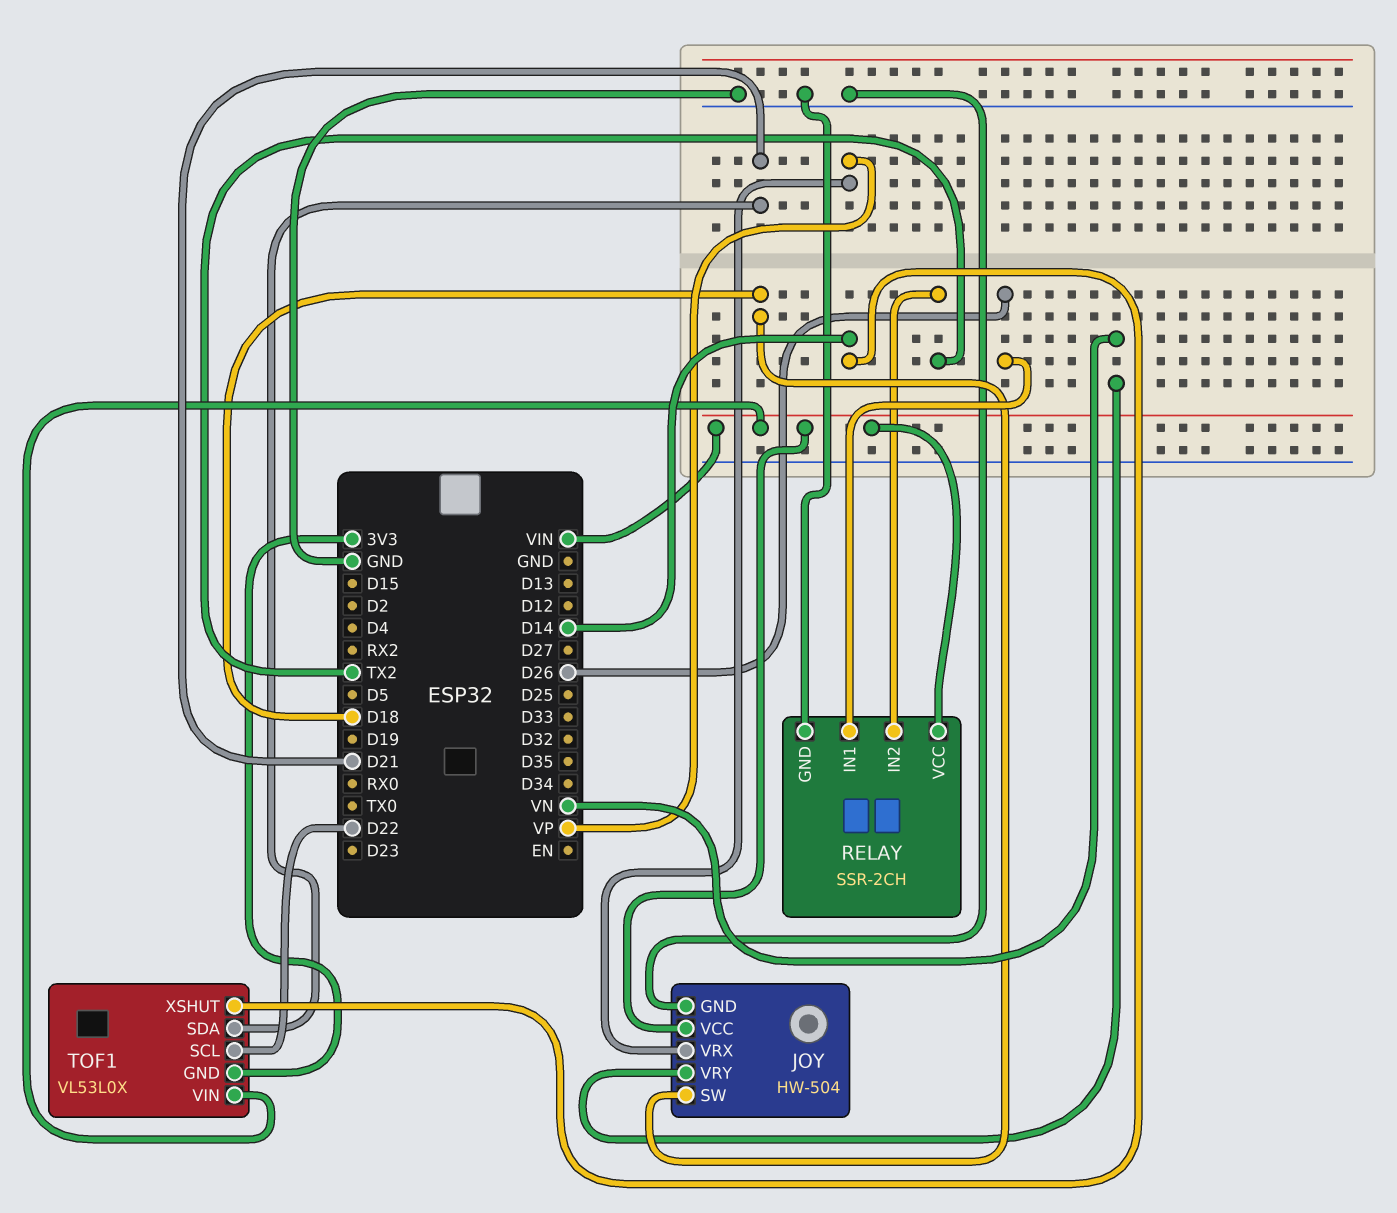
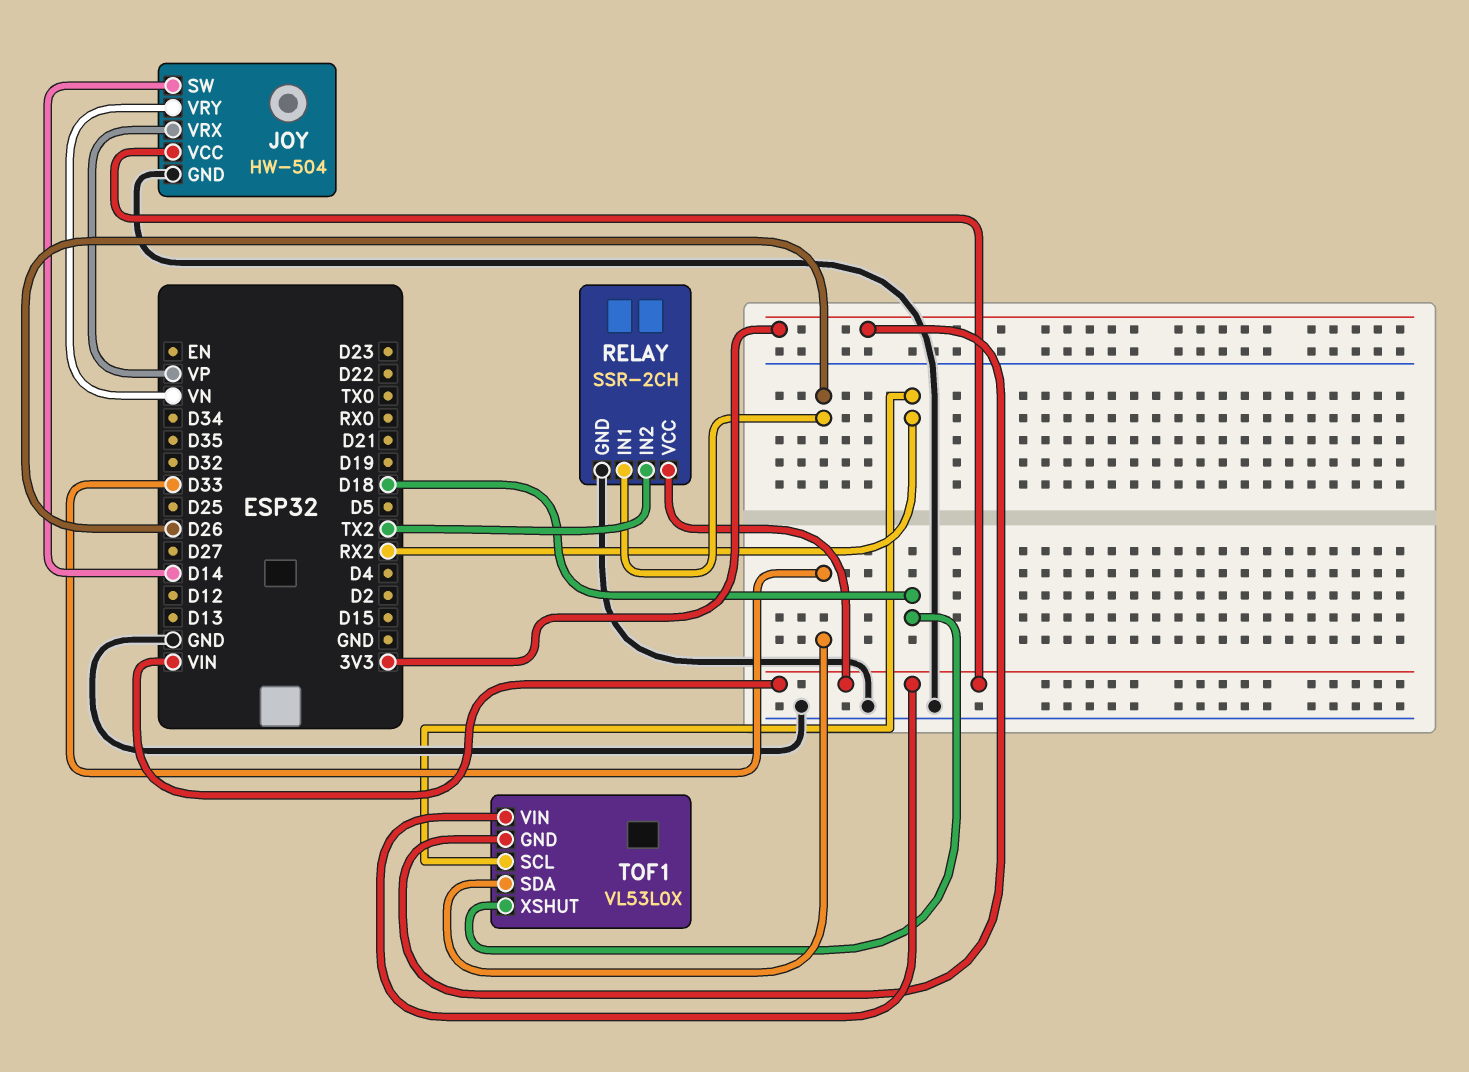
JOY pin SW: D18 -> D14
TOF1 pin SCL: D22 -> RX2
TOF1 pin SDA: D21 -> D33
TOF1 pin XSHUT: D14 -> D18

